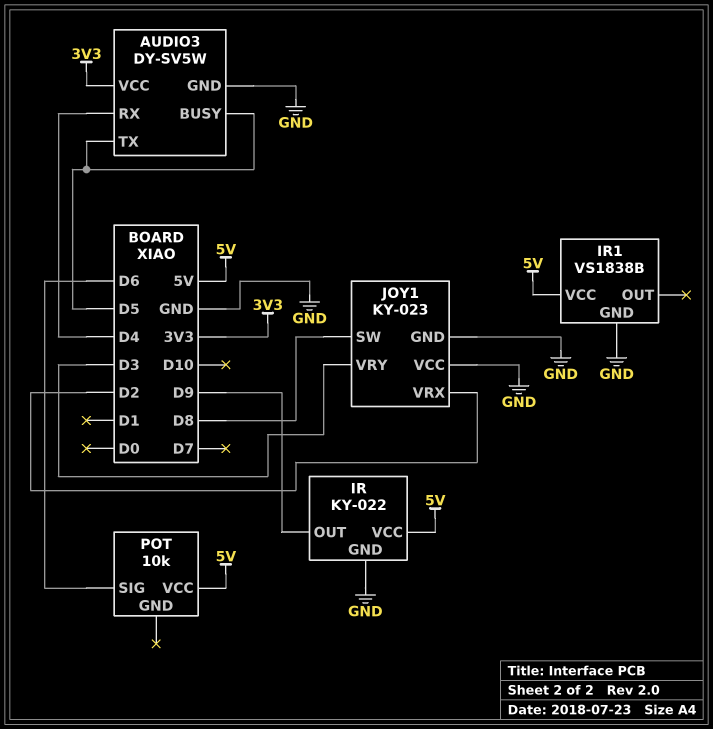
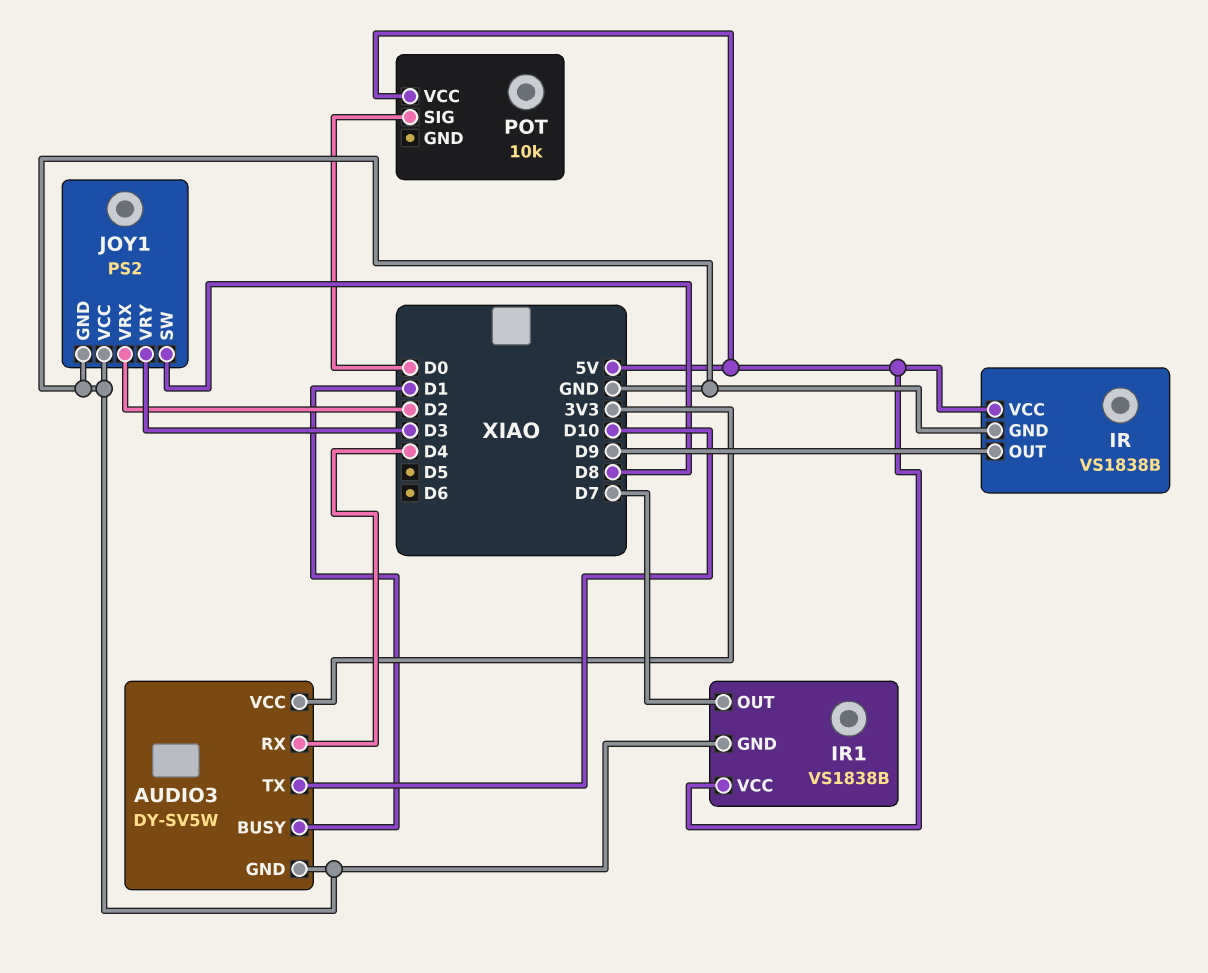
AUDIO3 pin BUSY: D5 -> D1
AUDIO3 pin TX: D5 -> D10
IR: KY-022 -> VS1838B
IR1 pin OUT: none -> D7
JOY1: KY-023 -> PS2
POT pin SIG: D6 -> D0

